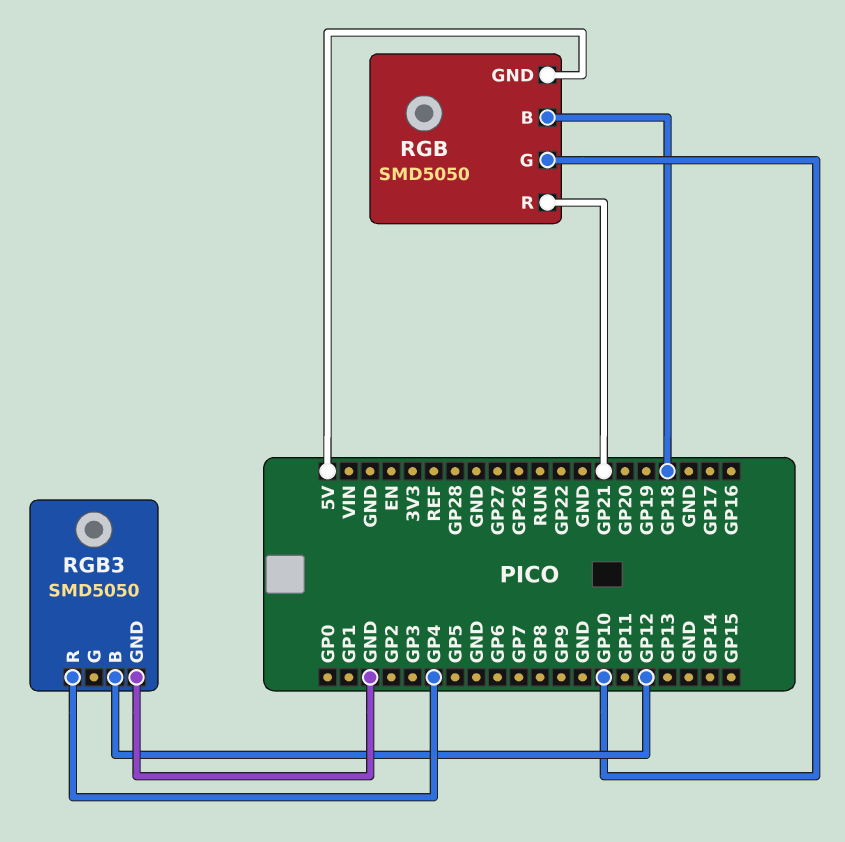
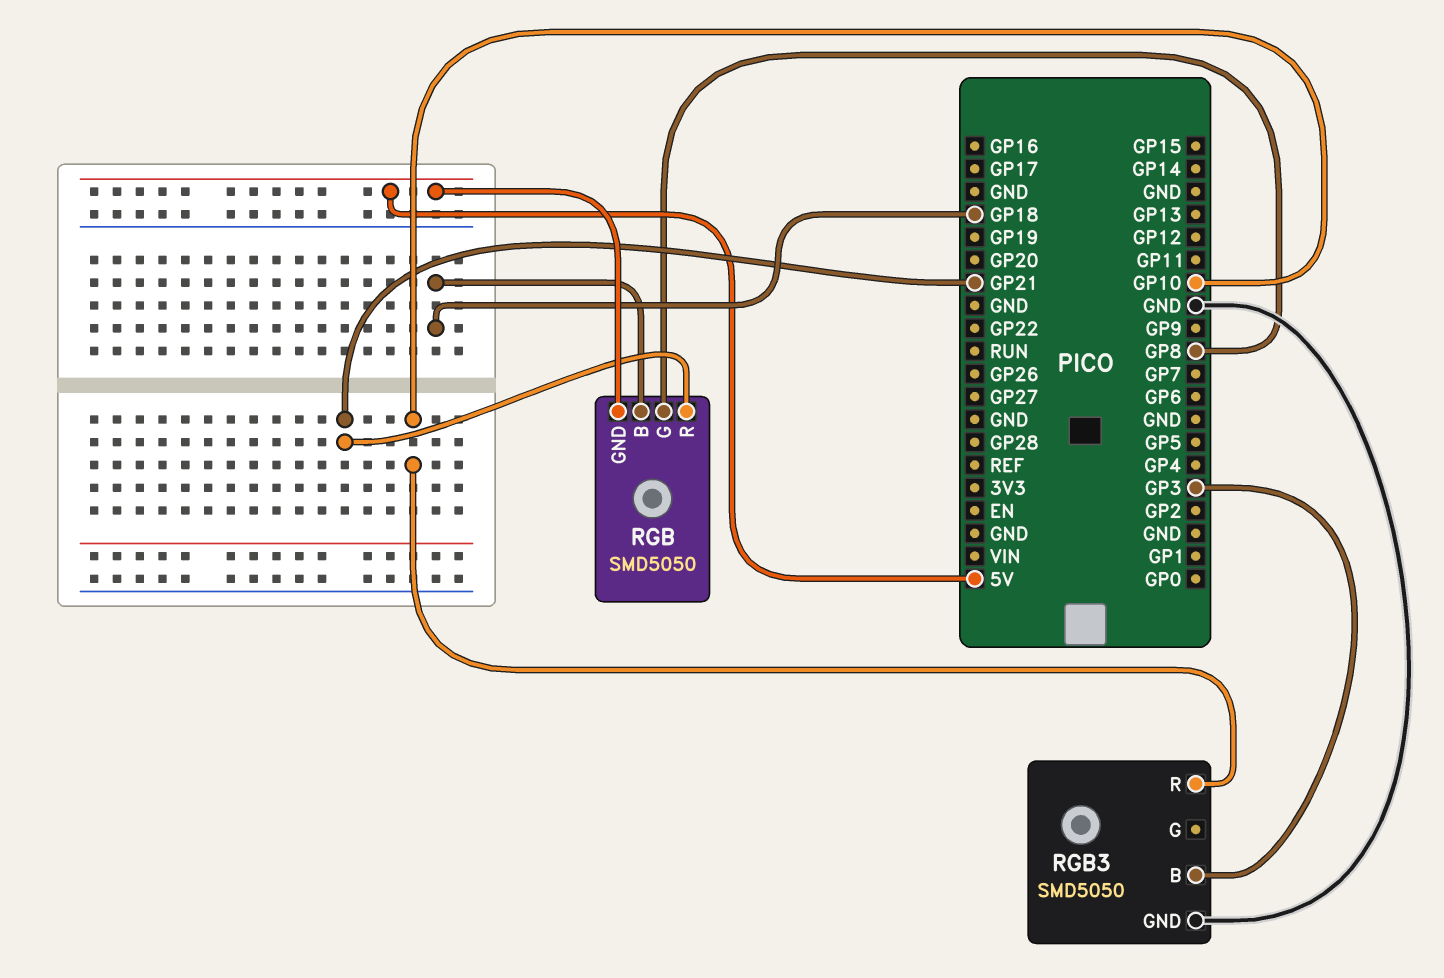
RGB pin G: GP10 -> GP8
RGB3 pin B: GP12 -> GP3
RGB3 pin R: GP4 -> GP10

